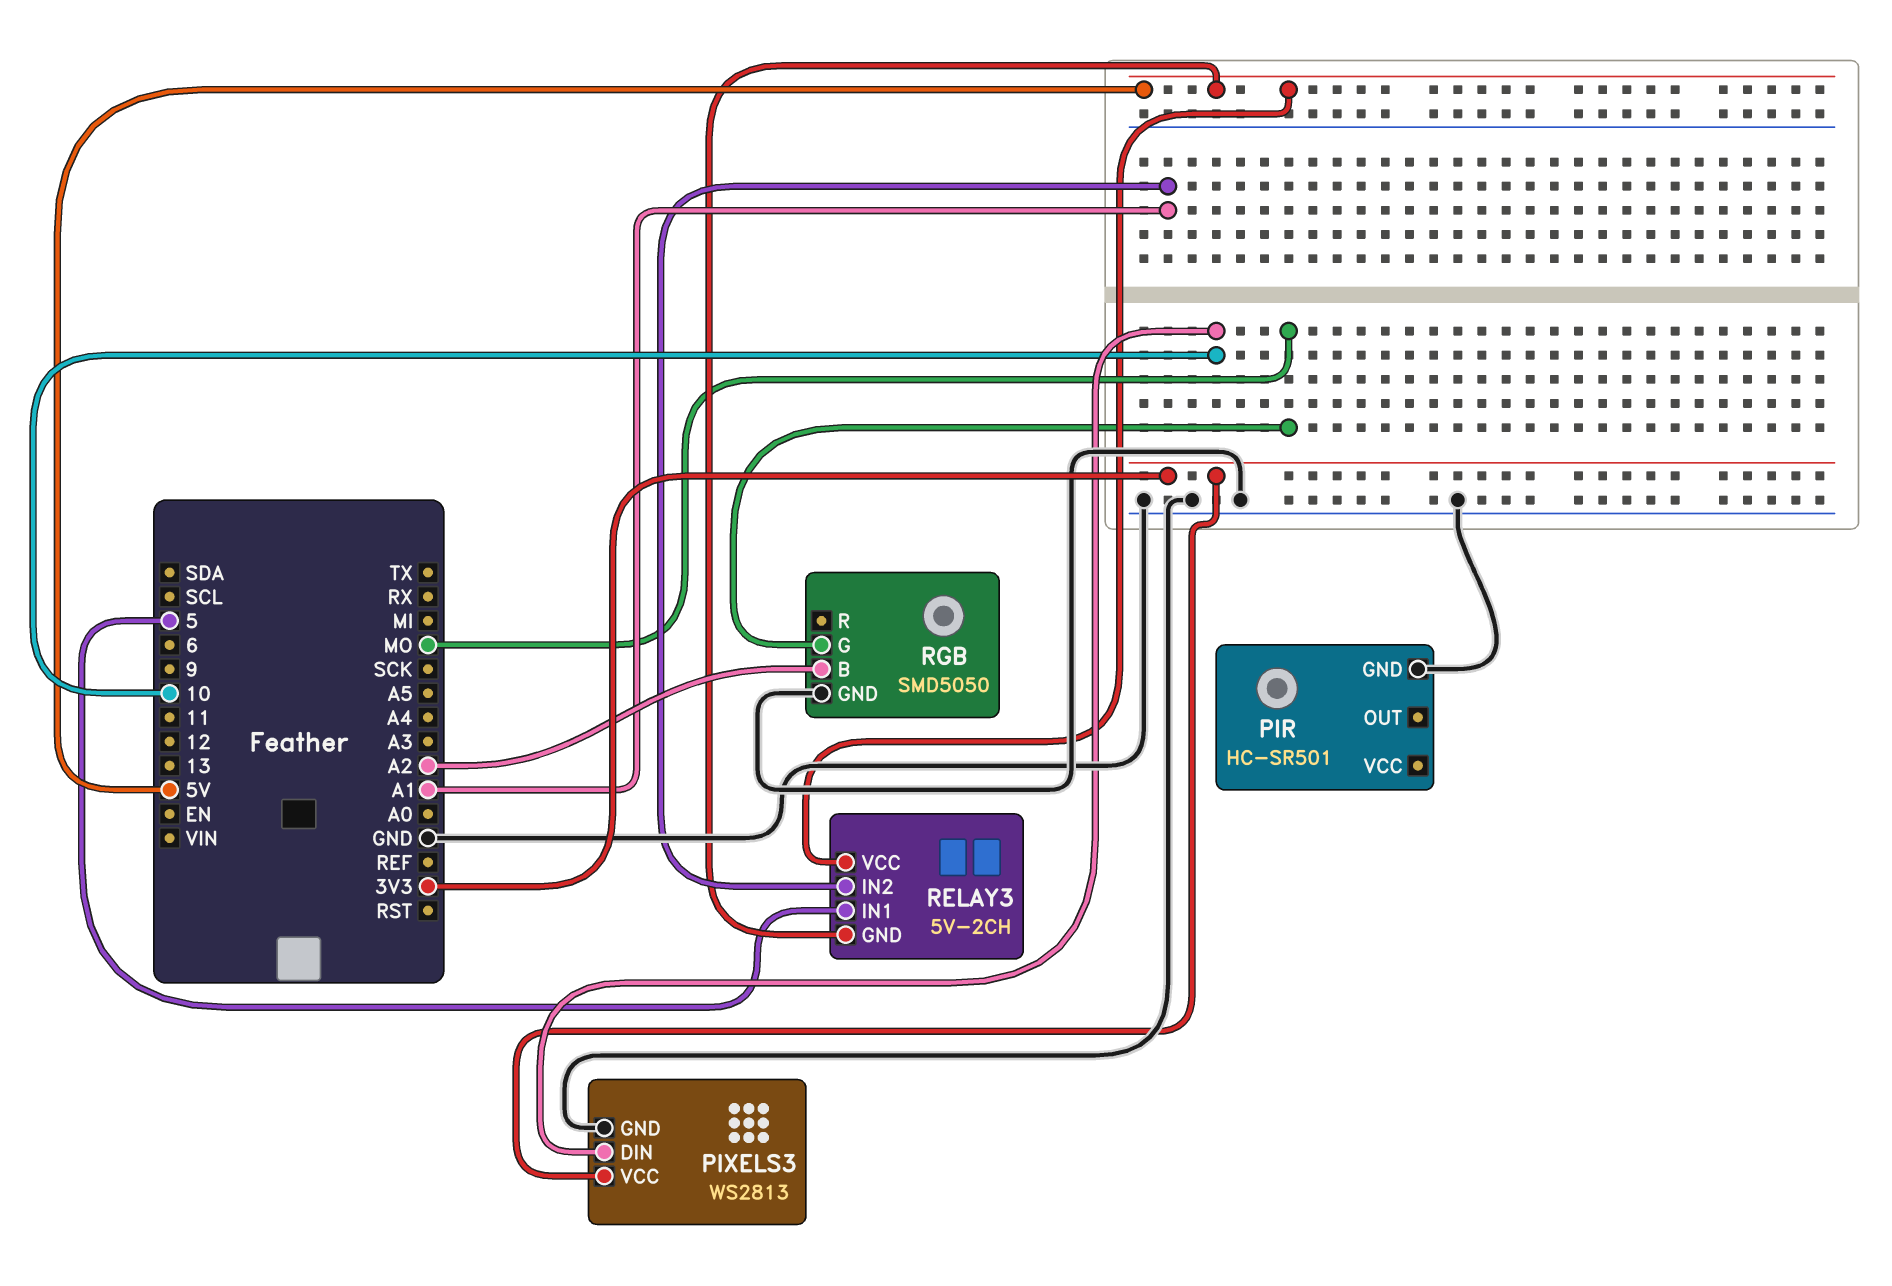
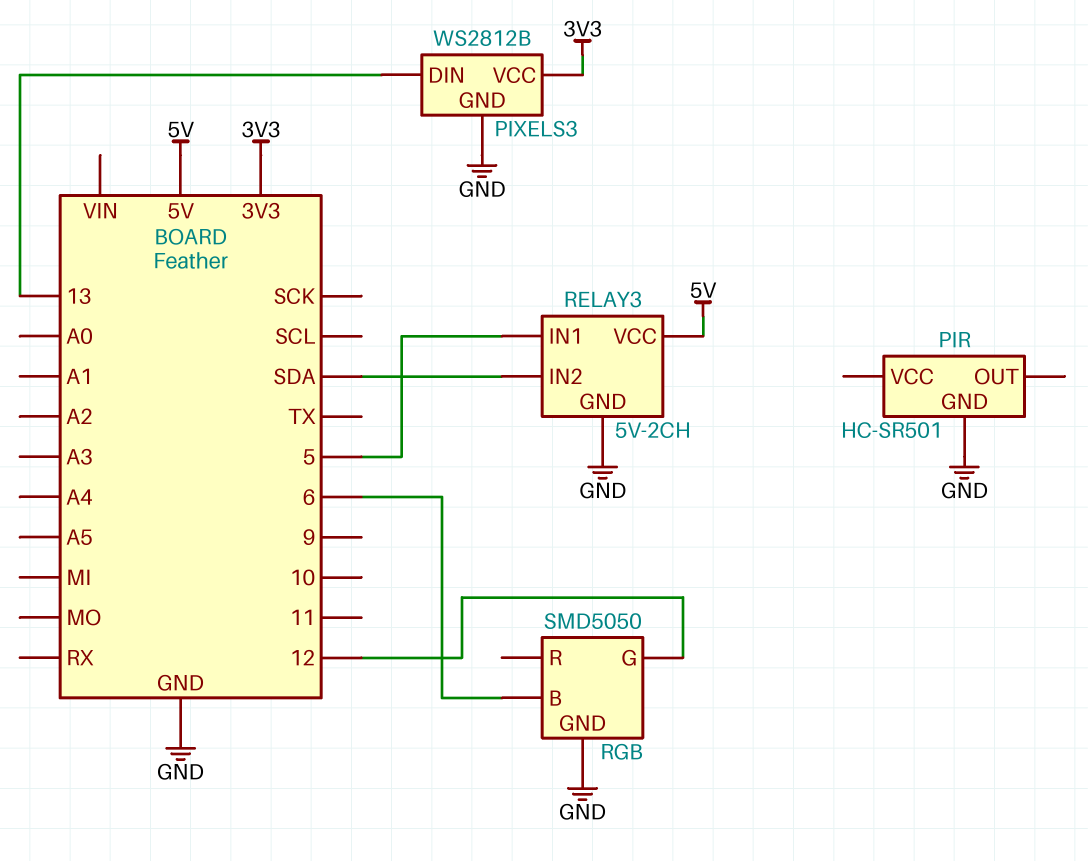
PIXELS3: WS2813 -> WS2812B
PIXELS3 pin DIN: 10 -> 13
RELAY3 pin GND: 5V -> GND
RELAY3 pin IN2: A1 -> SDA
RGB pin B: A2 -> 6
RGB pin G: MO -> 12

